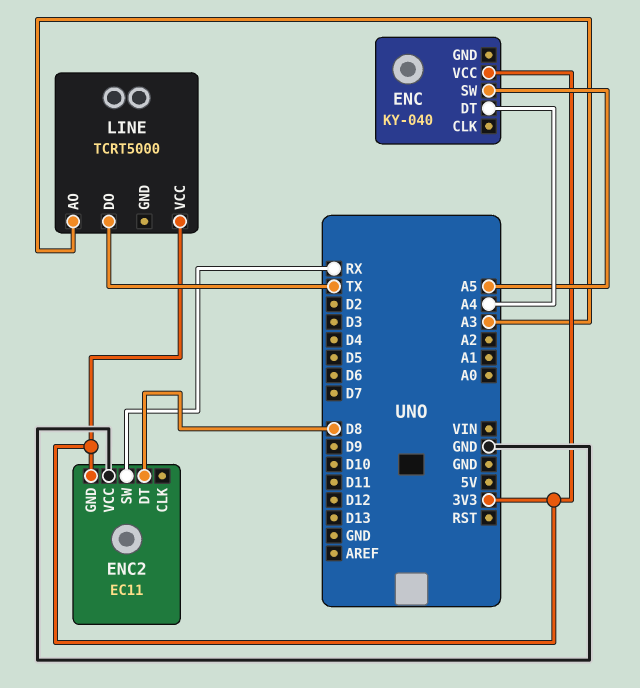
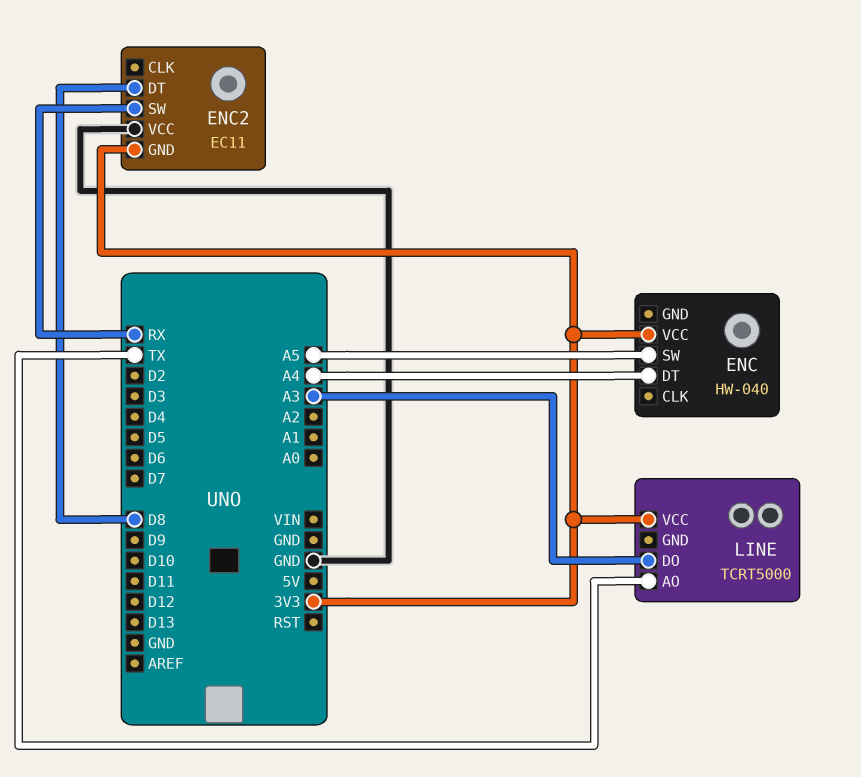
ENC: KY-040 -> HW-040
LINE pin AO: A3 -> TX
LINE pin DO: TX -> A3

